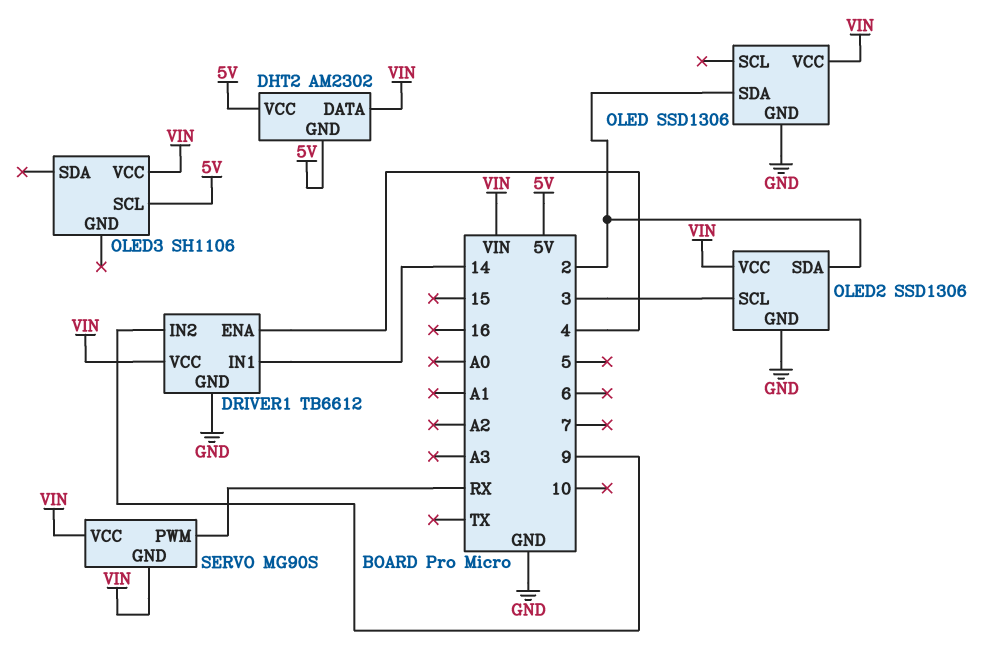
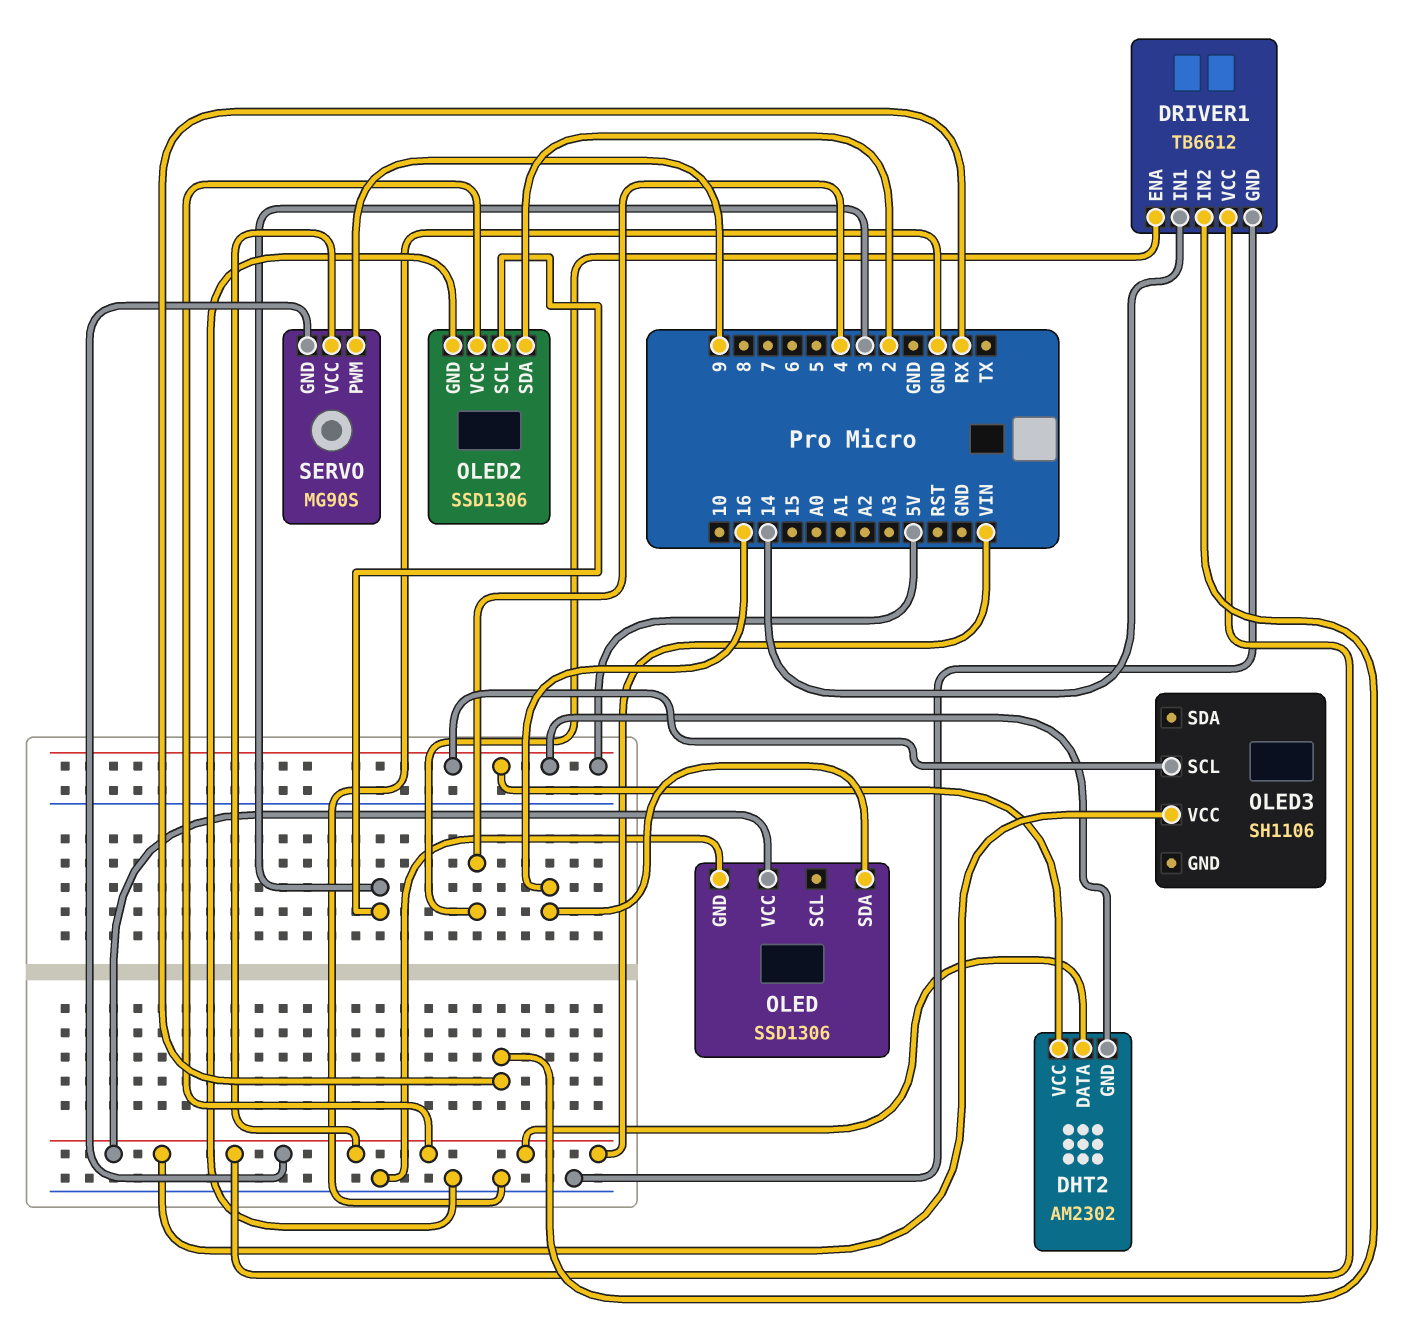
DRIVER1 pin IN2: 9 -> RX
OLED pin SDA: 2 -> 16
SERVO pin PWM: RX -> 9

